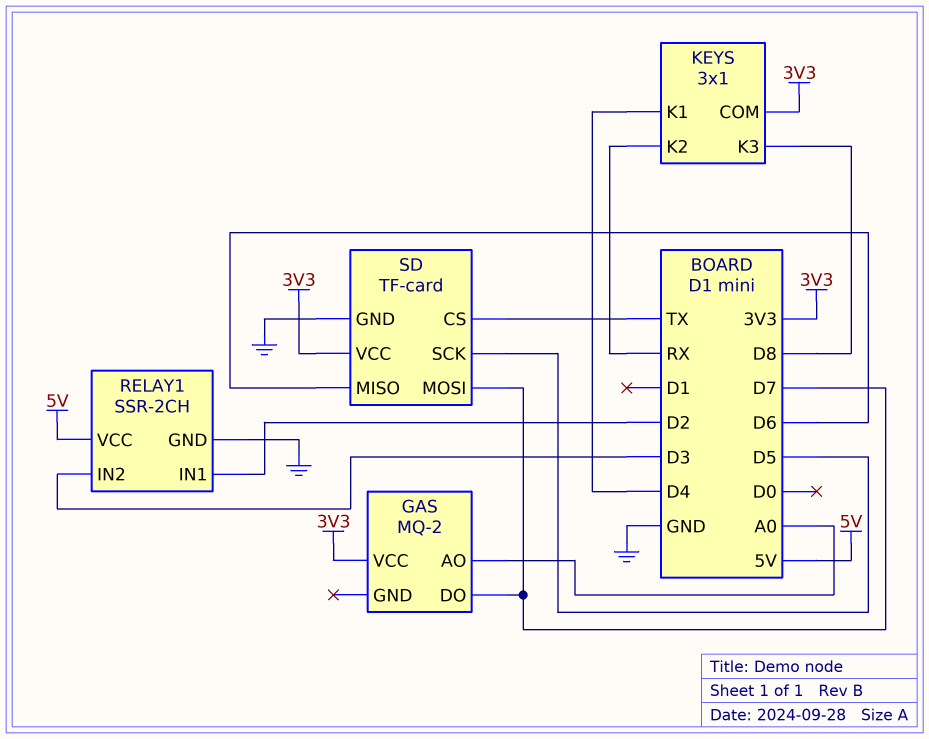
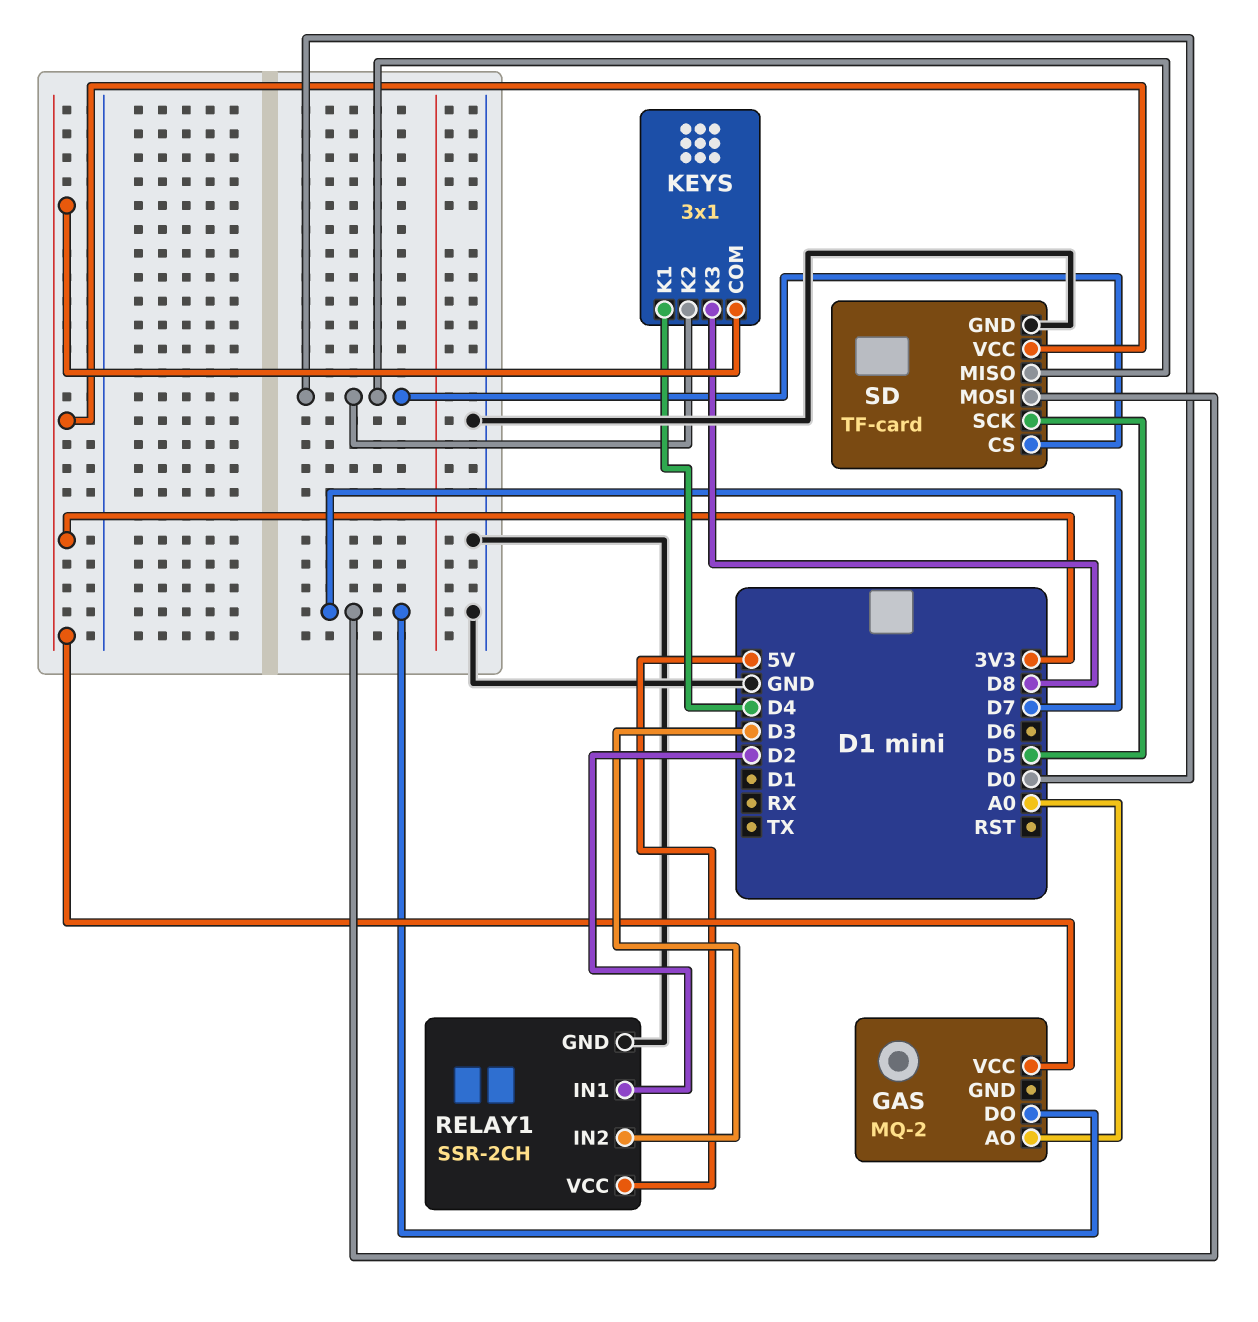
KEYS pin K2: RX -> D0
SD pin CS: TX -> D0
SD pin MISO: D6 -> D0

